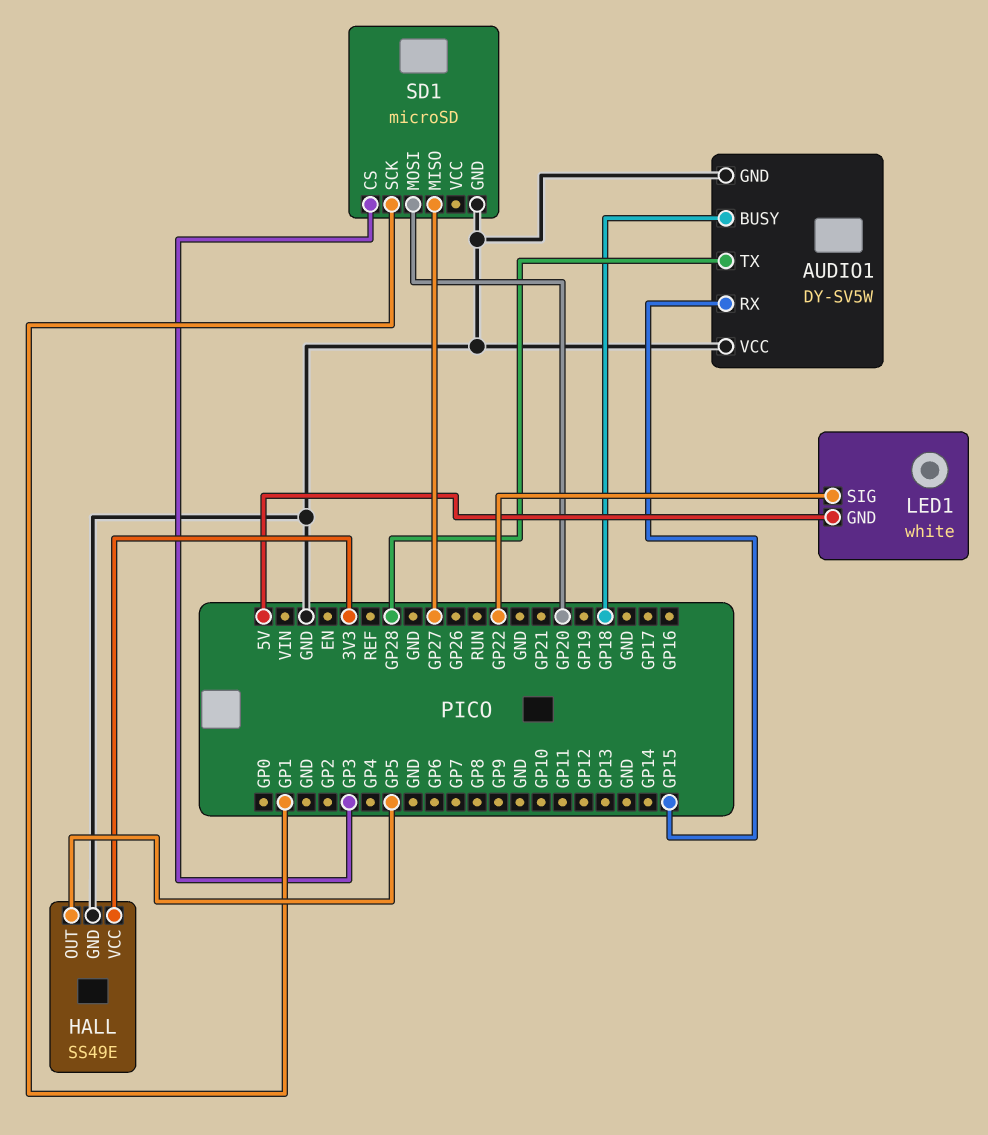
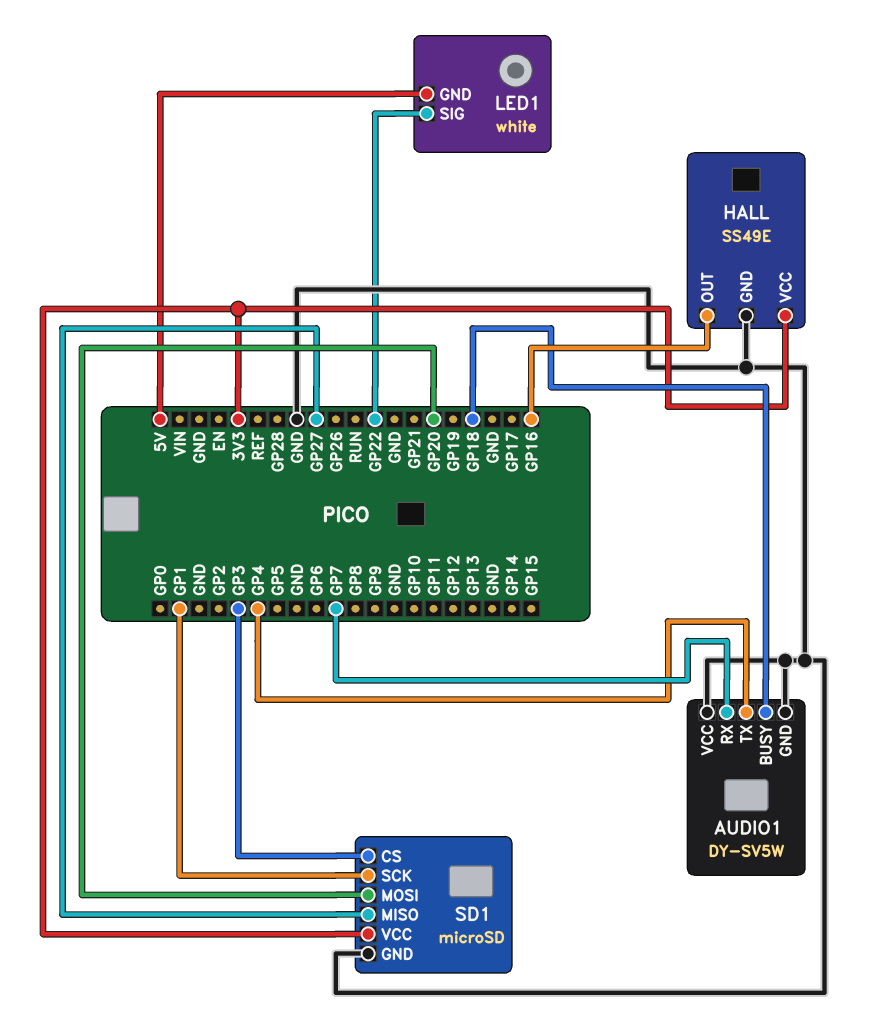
AUDIO1 pin RX: GP15 -> GP7
AUDIO1 pin TX: GP28 -> GP4
HALL pin OUT: GP5 -> GP16
SD1 pin VCC: none -> 3V3

